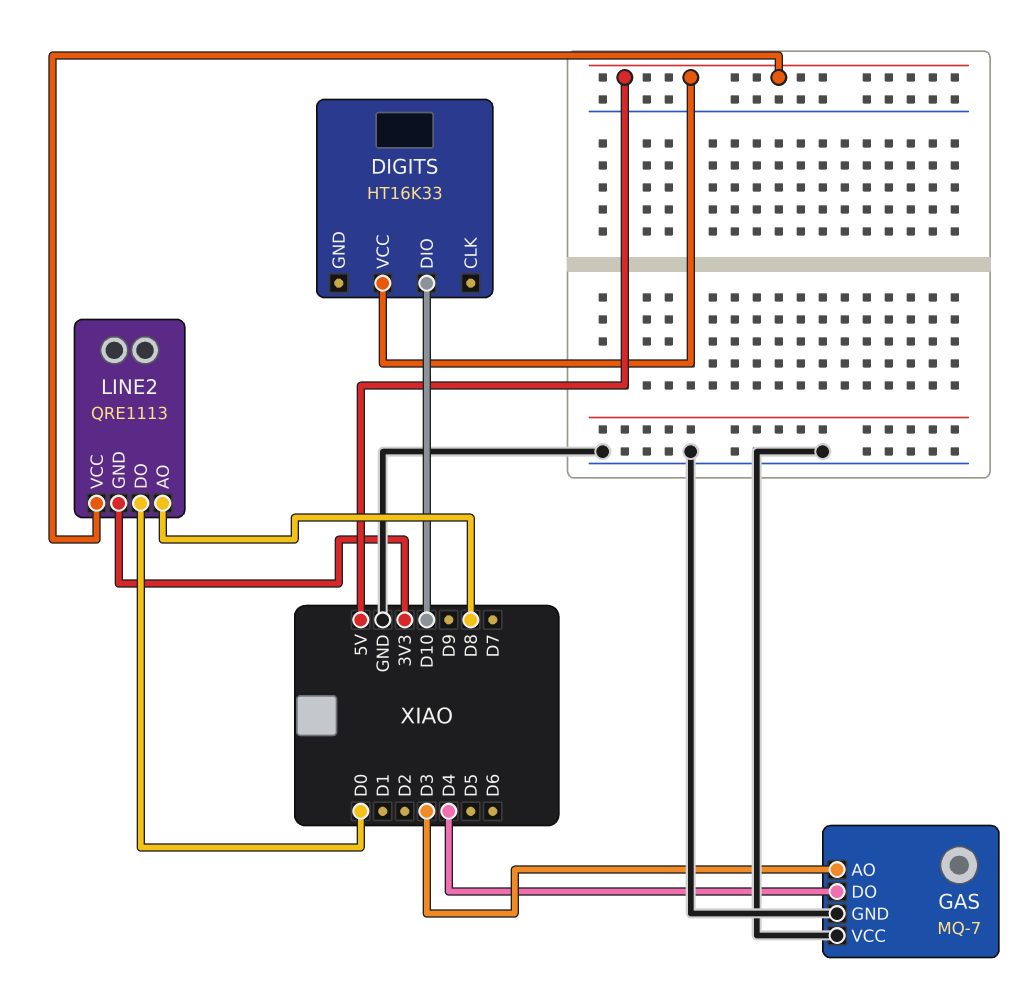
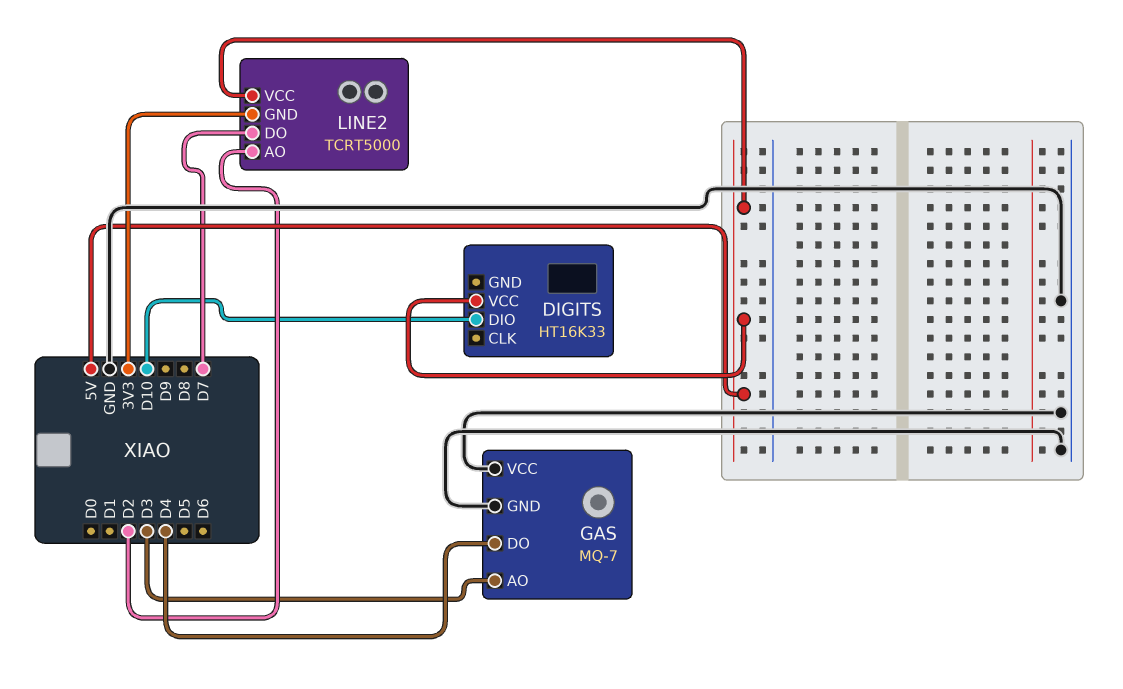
LINE2: QRE1113 -> TCRT5000
LINE2 pin AO: D8 -> D2
LINE2 pin DO: D0 -> D7

